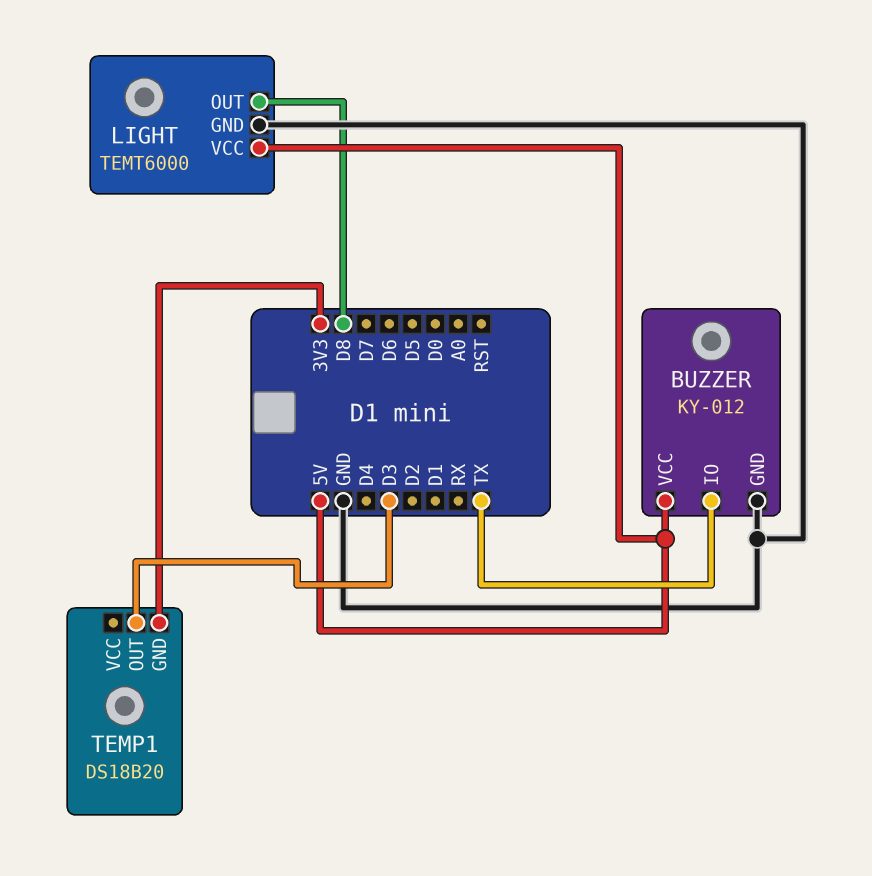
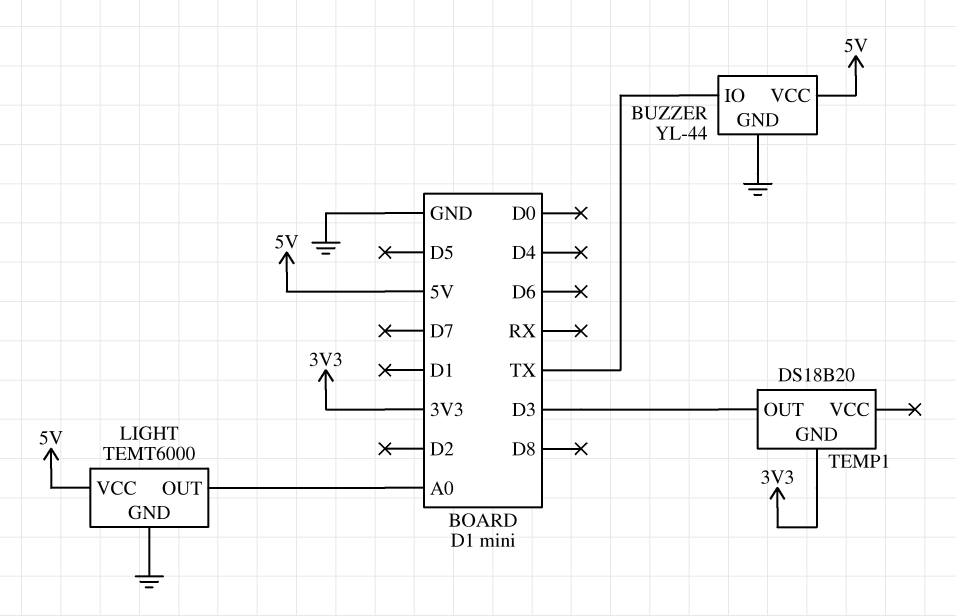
BUZZER: KY-012 -> YL-44
LIGHT pin OUT: D8 -> A0

